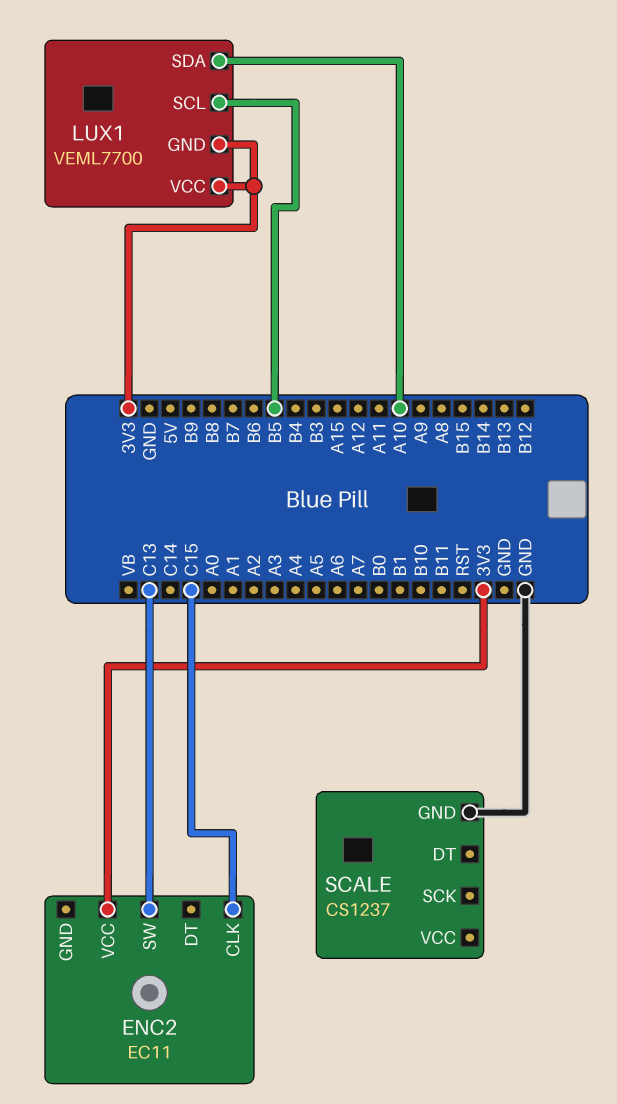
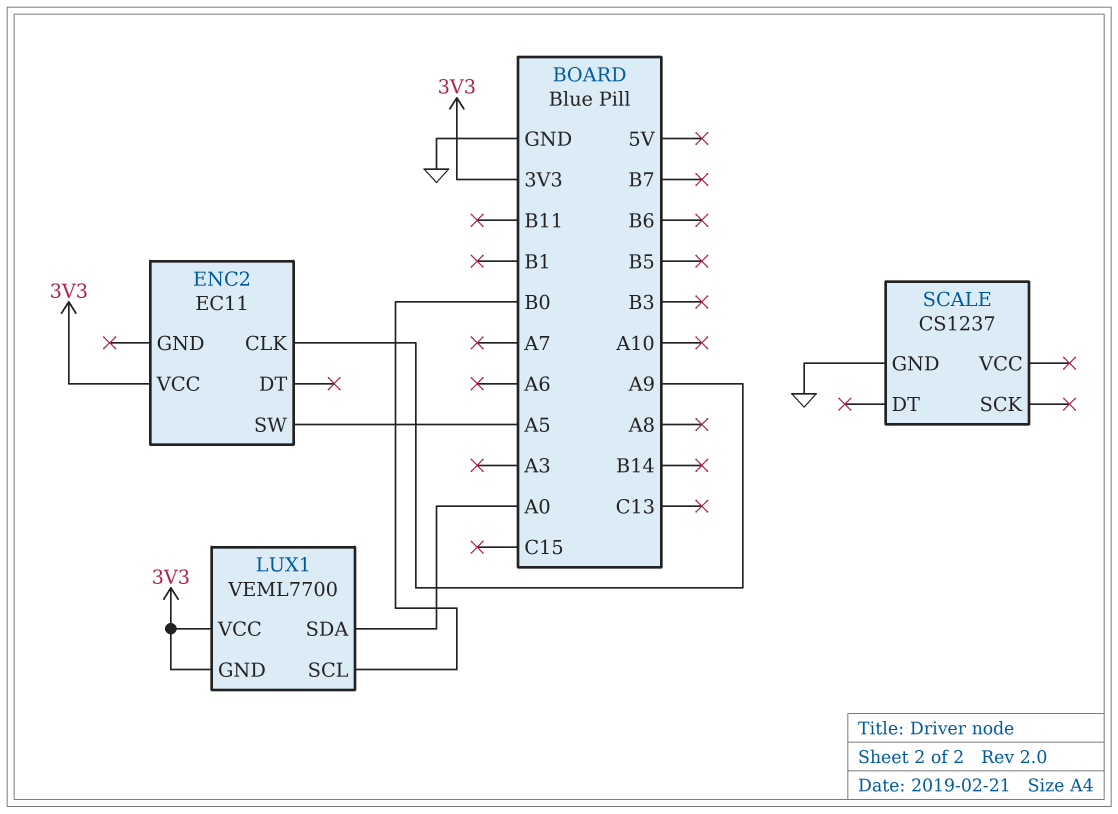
ENC2 pin CLK: C15 -> A9
ENC2 pin SW: C13 -> A5
LUX1 pin SCL: B5 -> B0
LUX1 pin SDA: A10 -> A0

